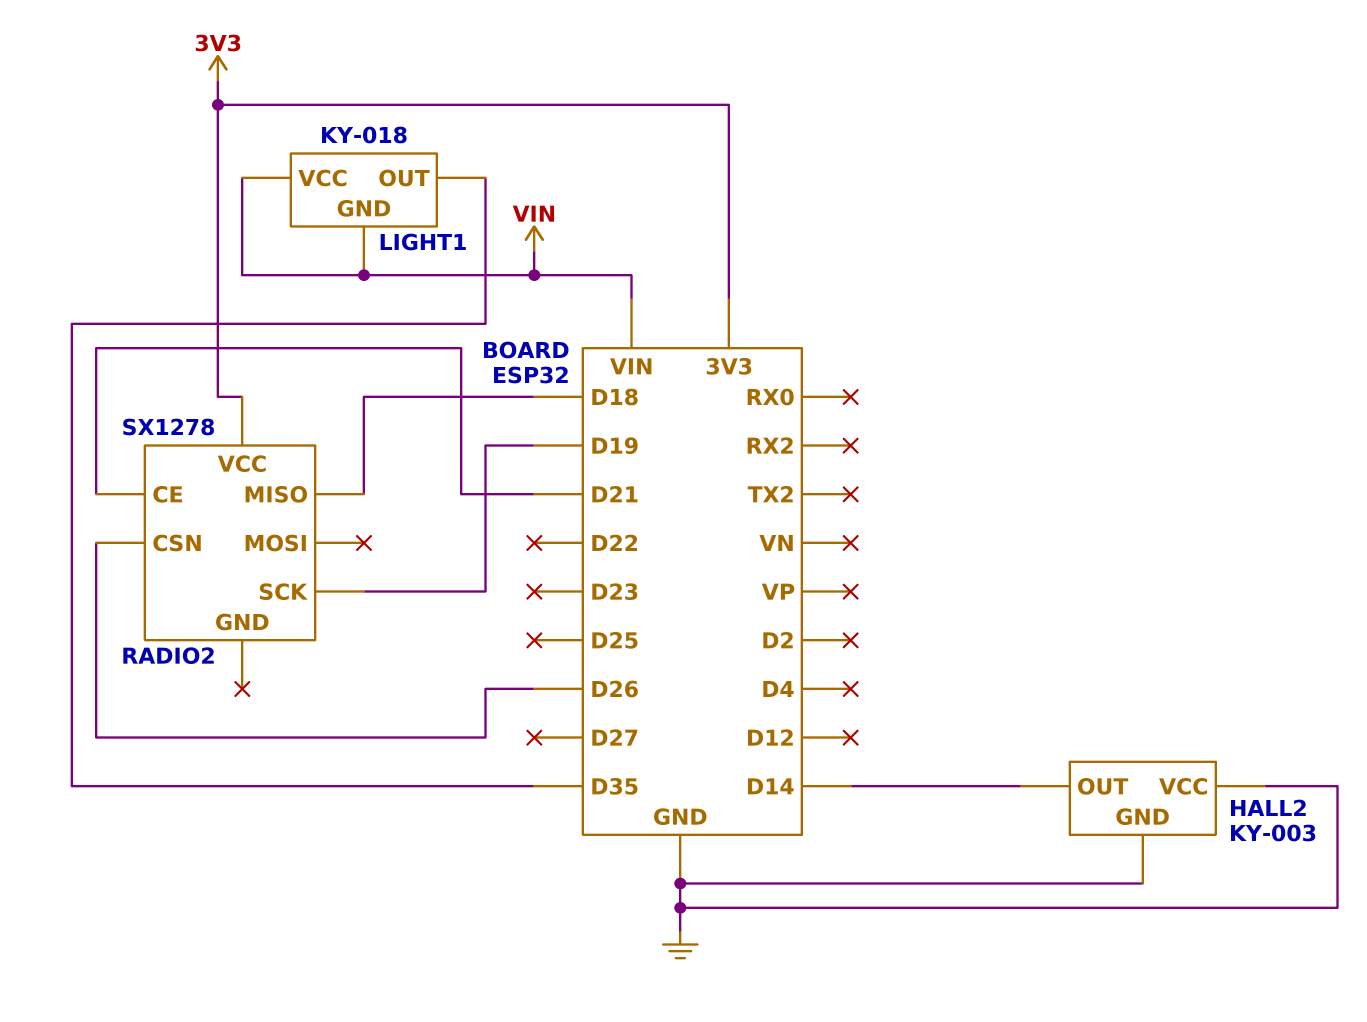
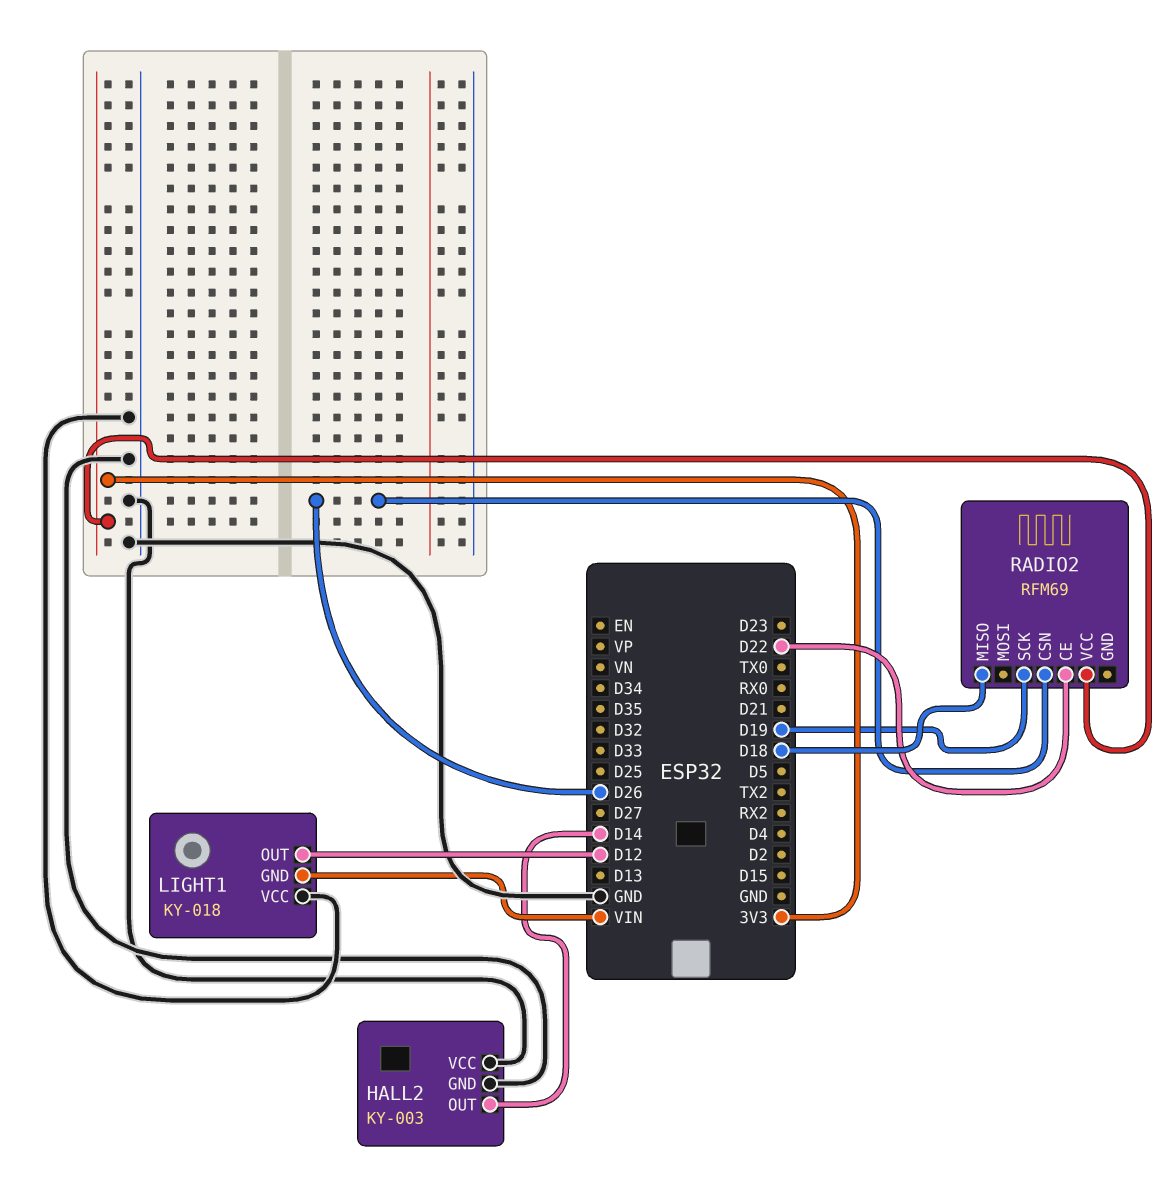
LIGHT1 pin OUT: D35 -> D12
LIGHT1 pin VCC: VIN -> GND
RADIO2: SX1278 -> RFM69
RADIO2 pin CE: D21 -> D22

